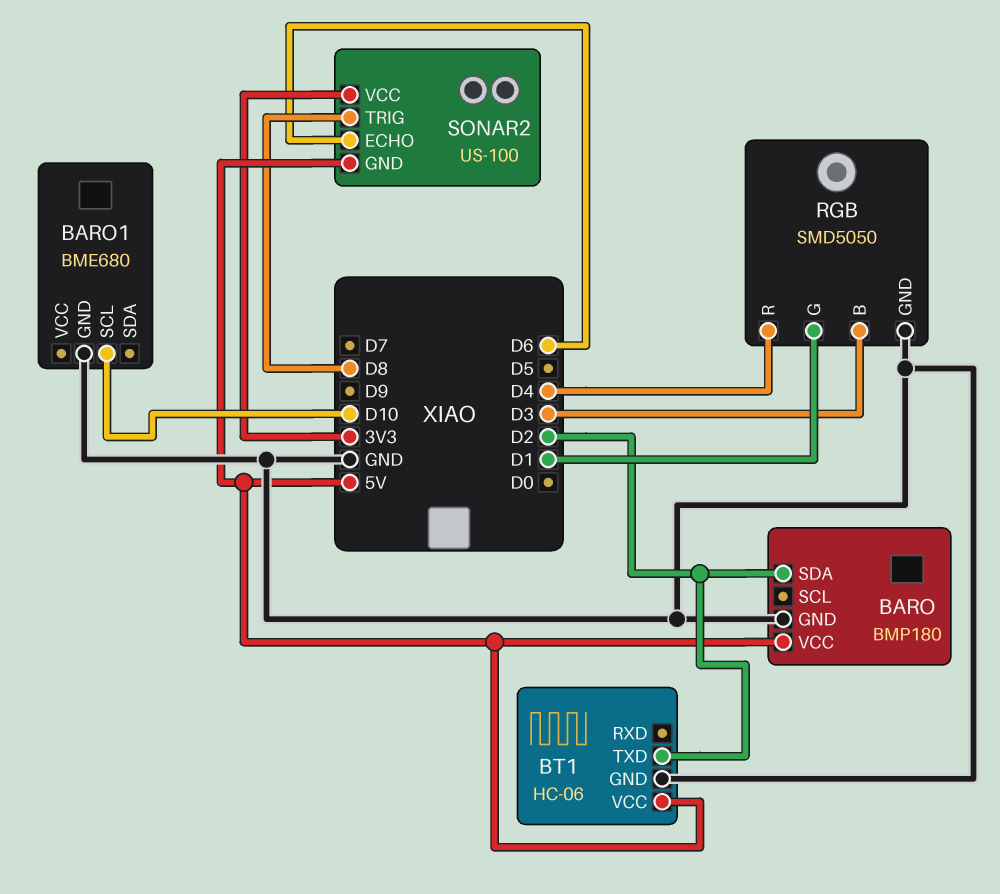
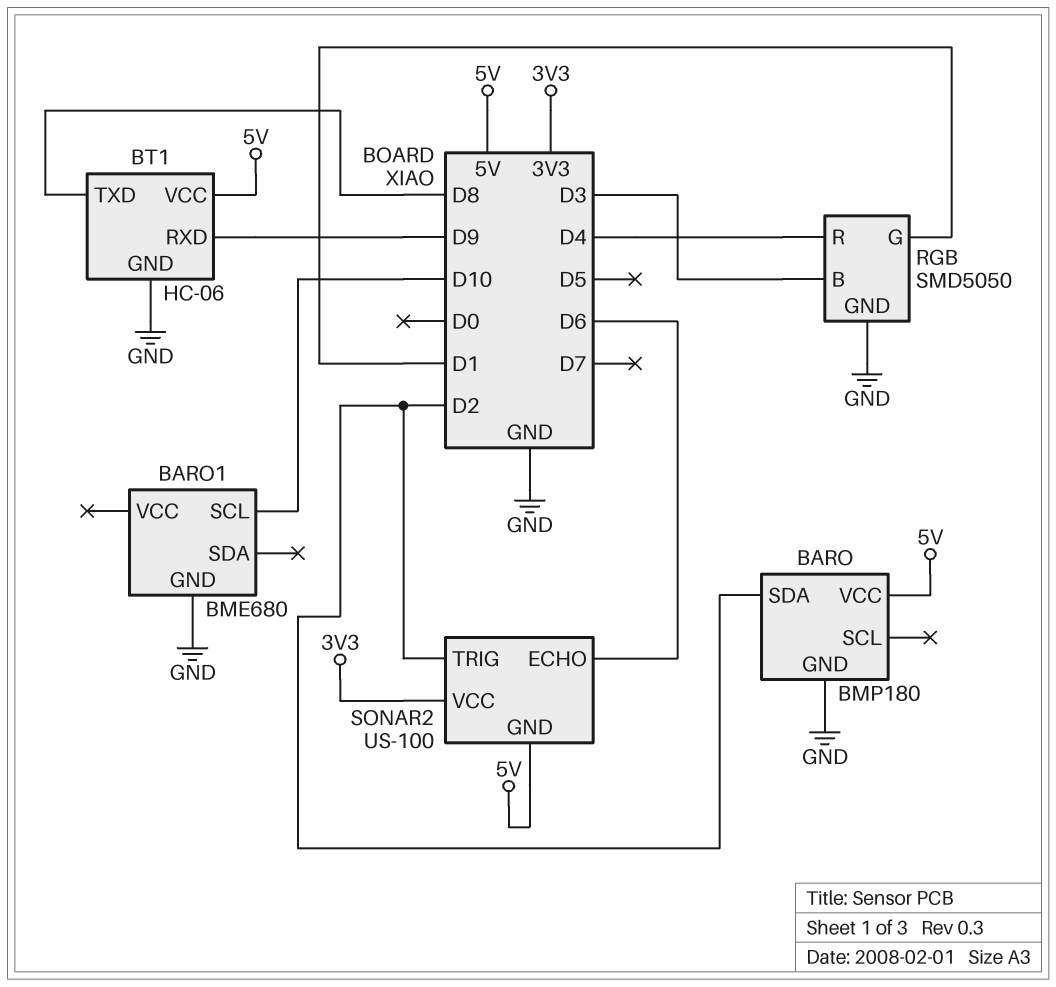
BT1 pin RXD: none -> D9
BT1 pin TXD: D2 -> D8
SONAR2 pin TRIG: D8 -> D2

